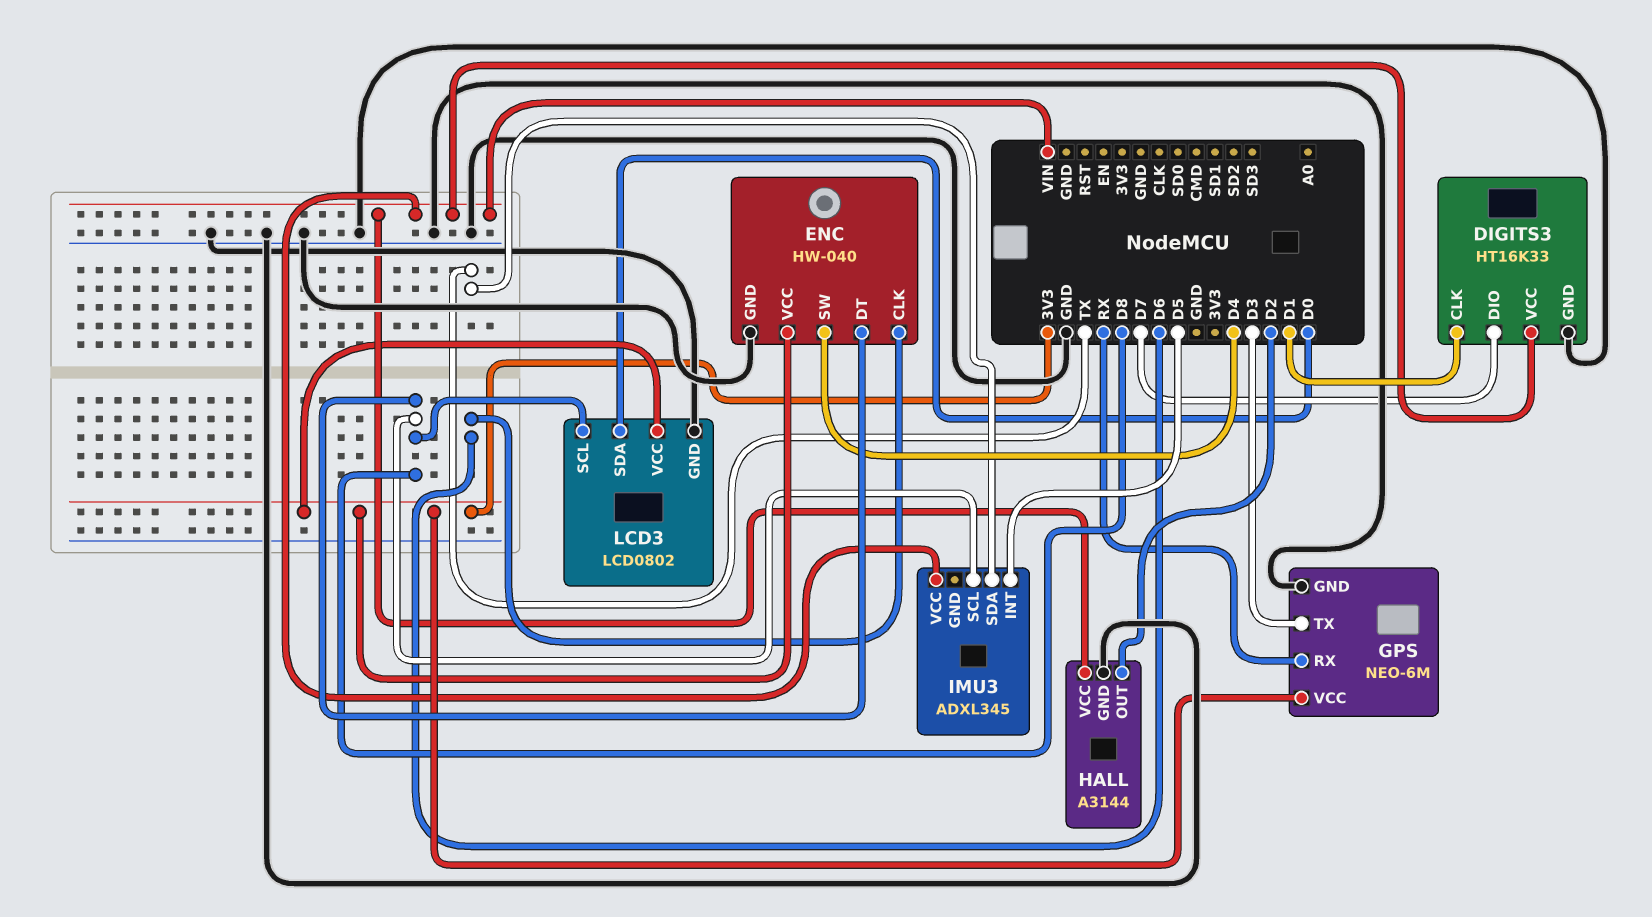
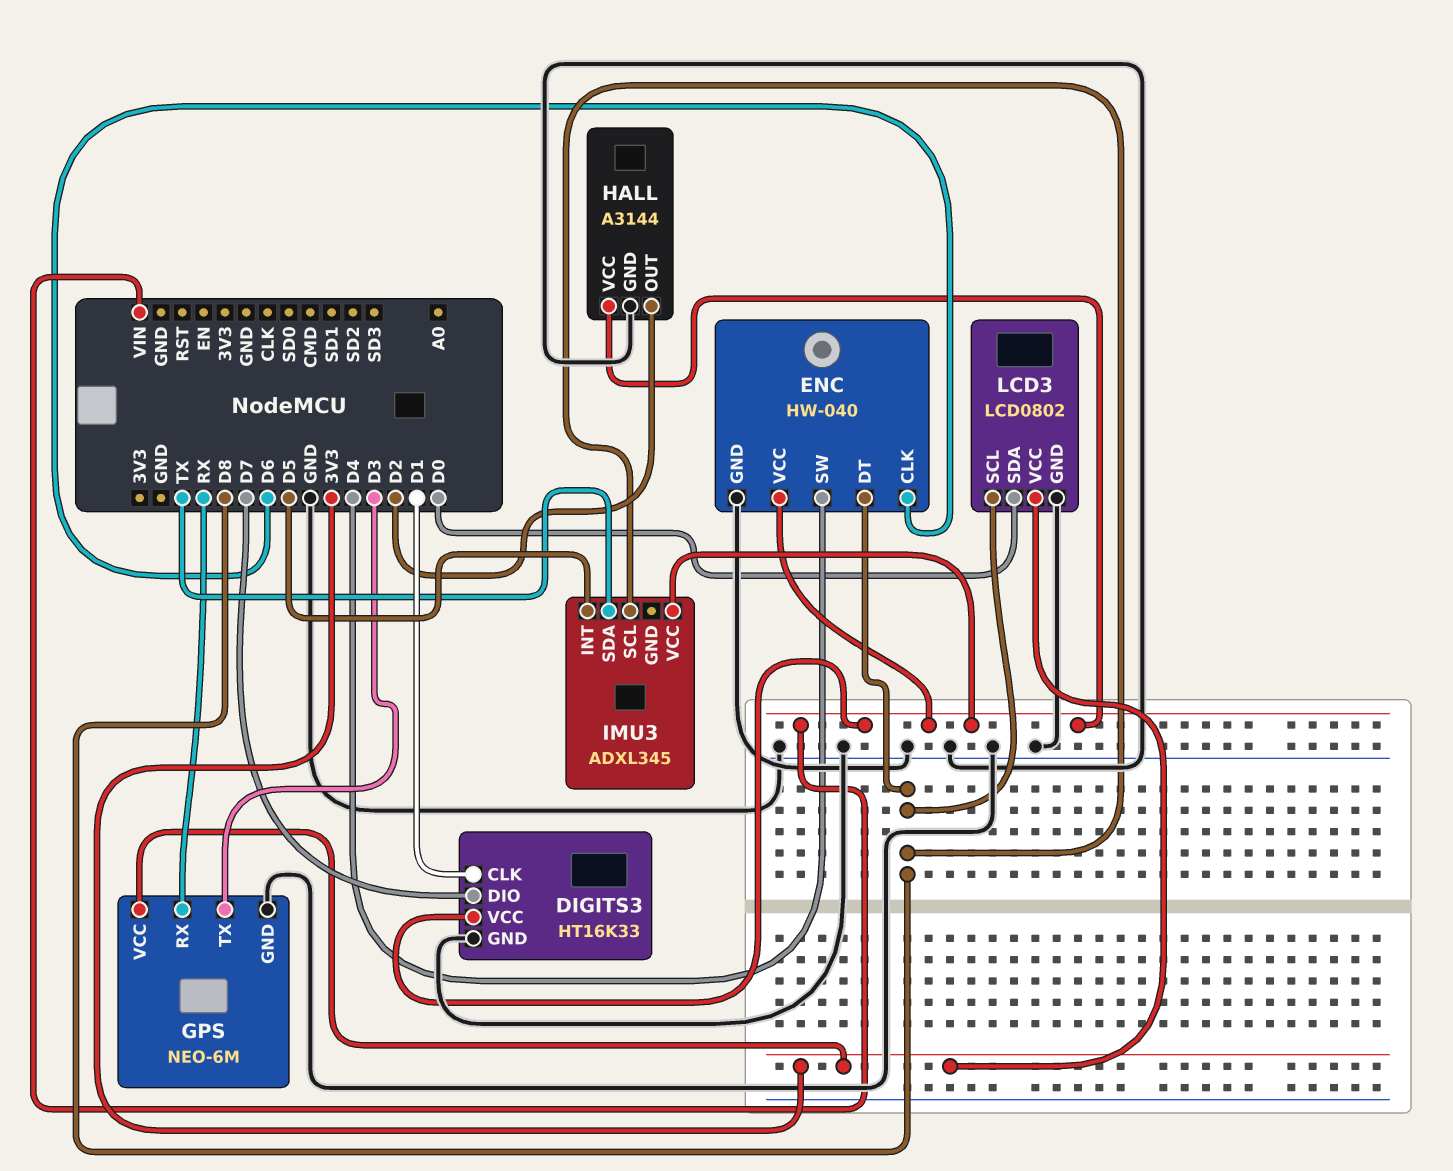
ENC pin VCC: 3V3 -> VIN

